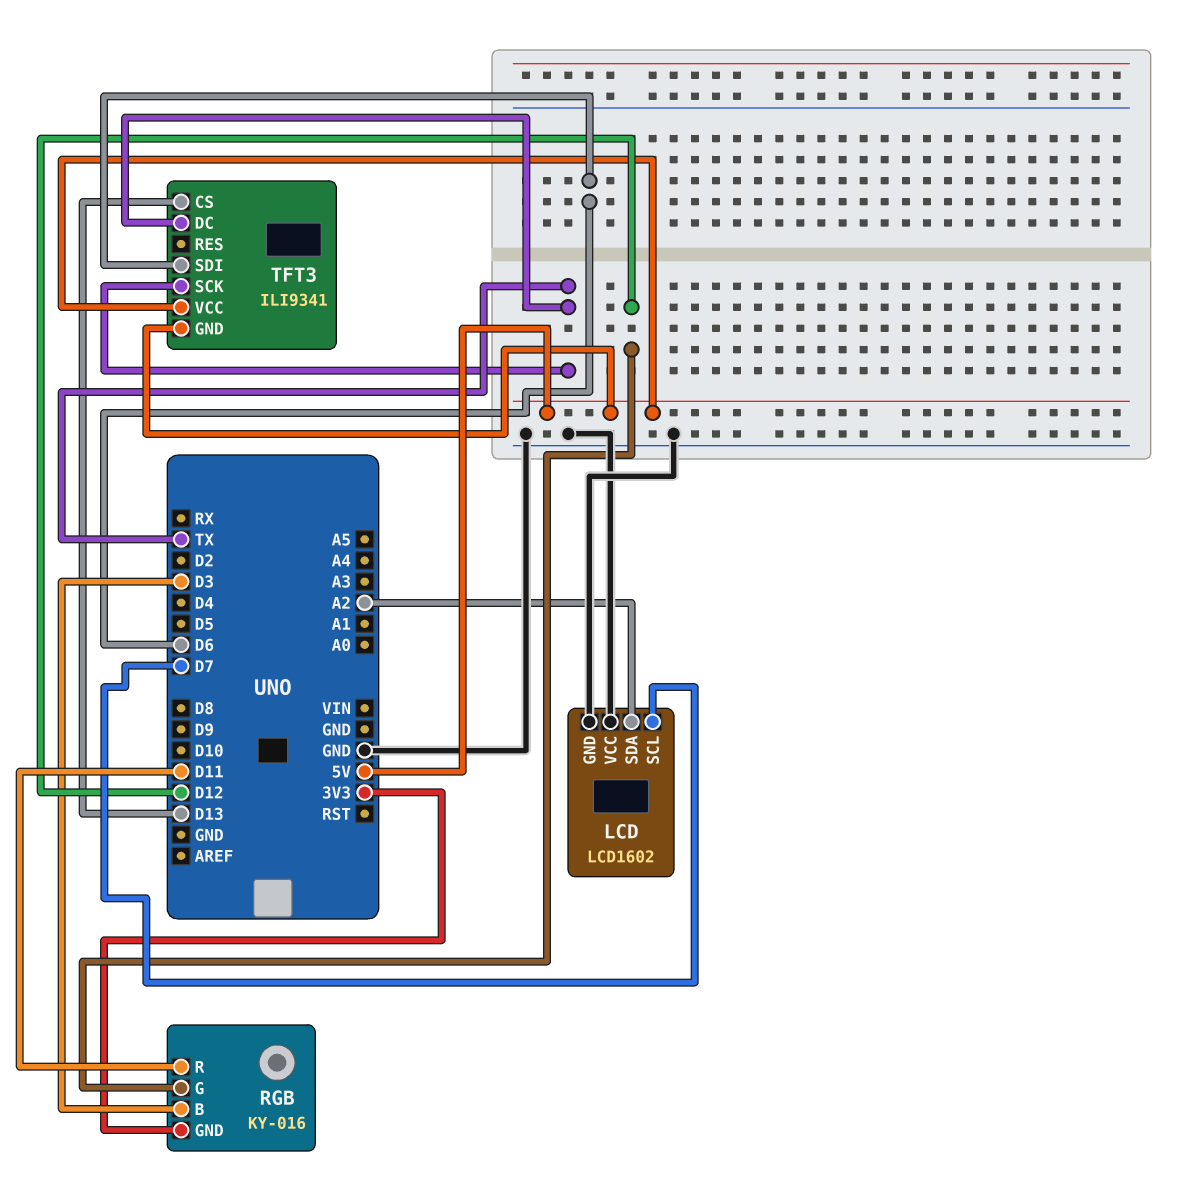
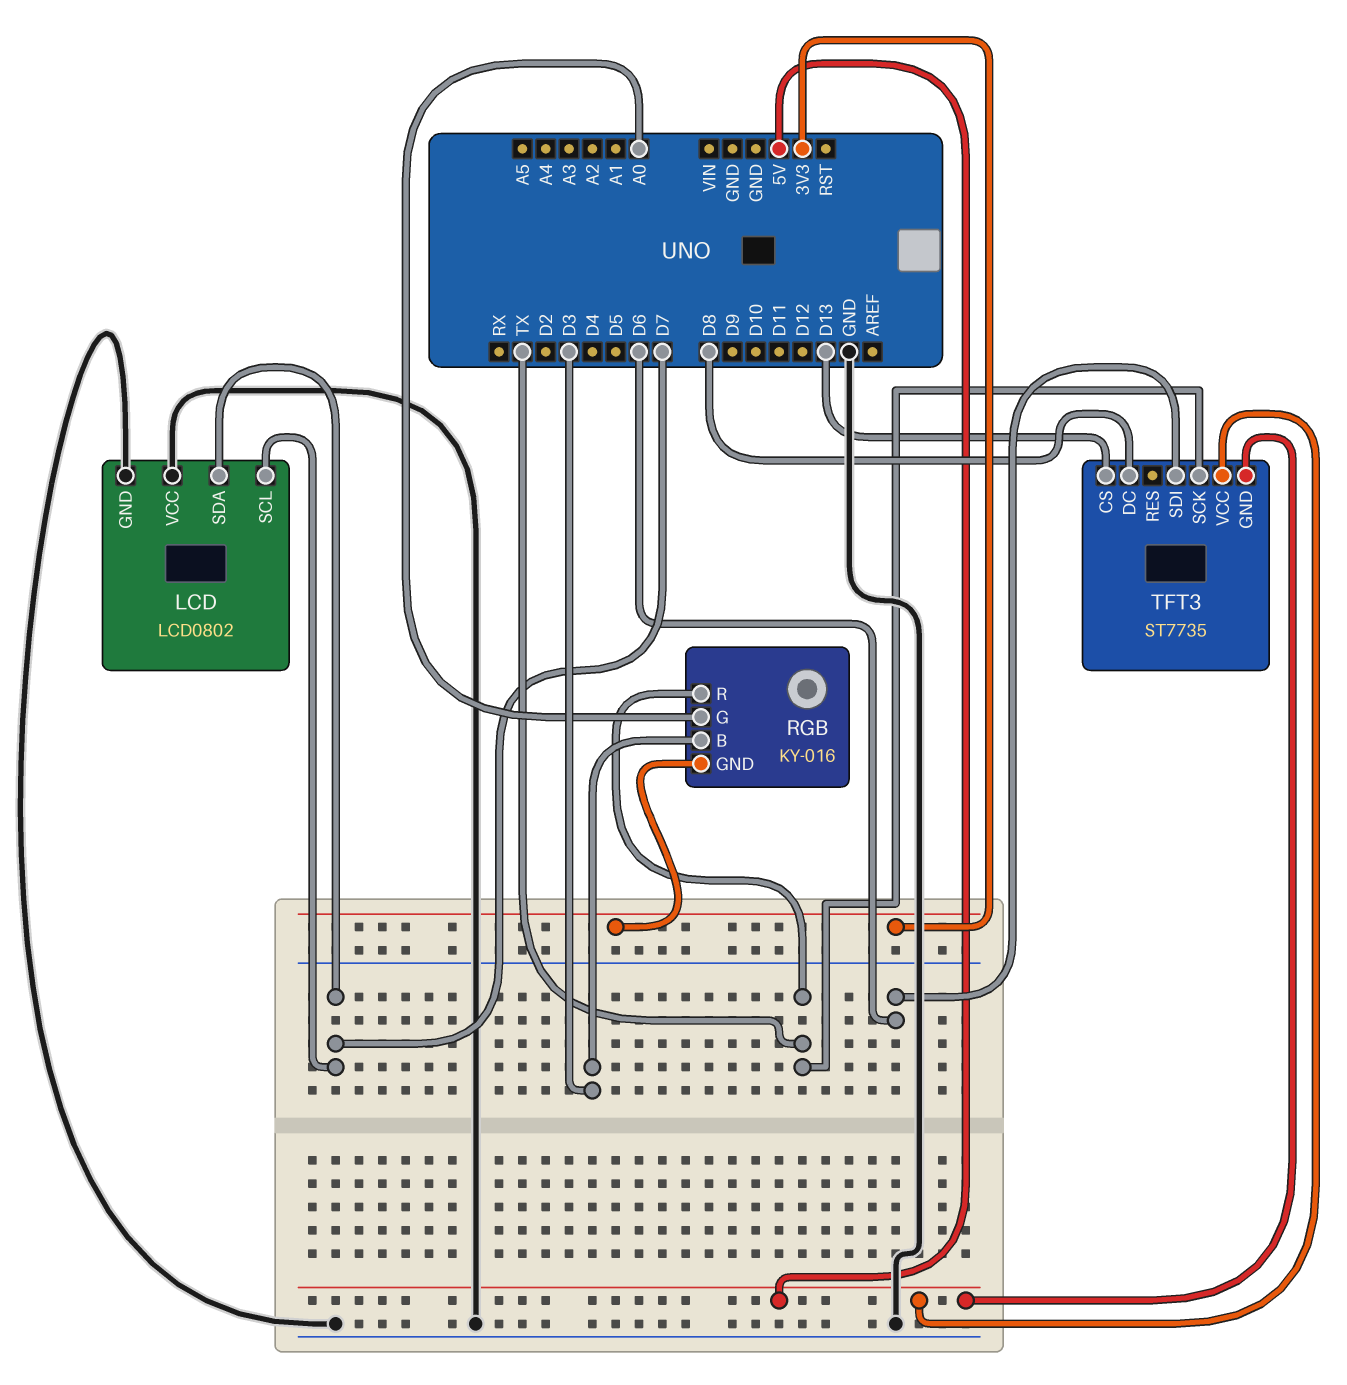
LCD: LCD1602 -> LCD0802
LCD pin SDA: A2 -> D7
RGB pin G: D12 -> A0
RGB pin R: D11 -> TX
TFT3: ILI9341 -> ST7735
TFT3 pin DC: TX -> D8

